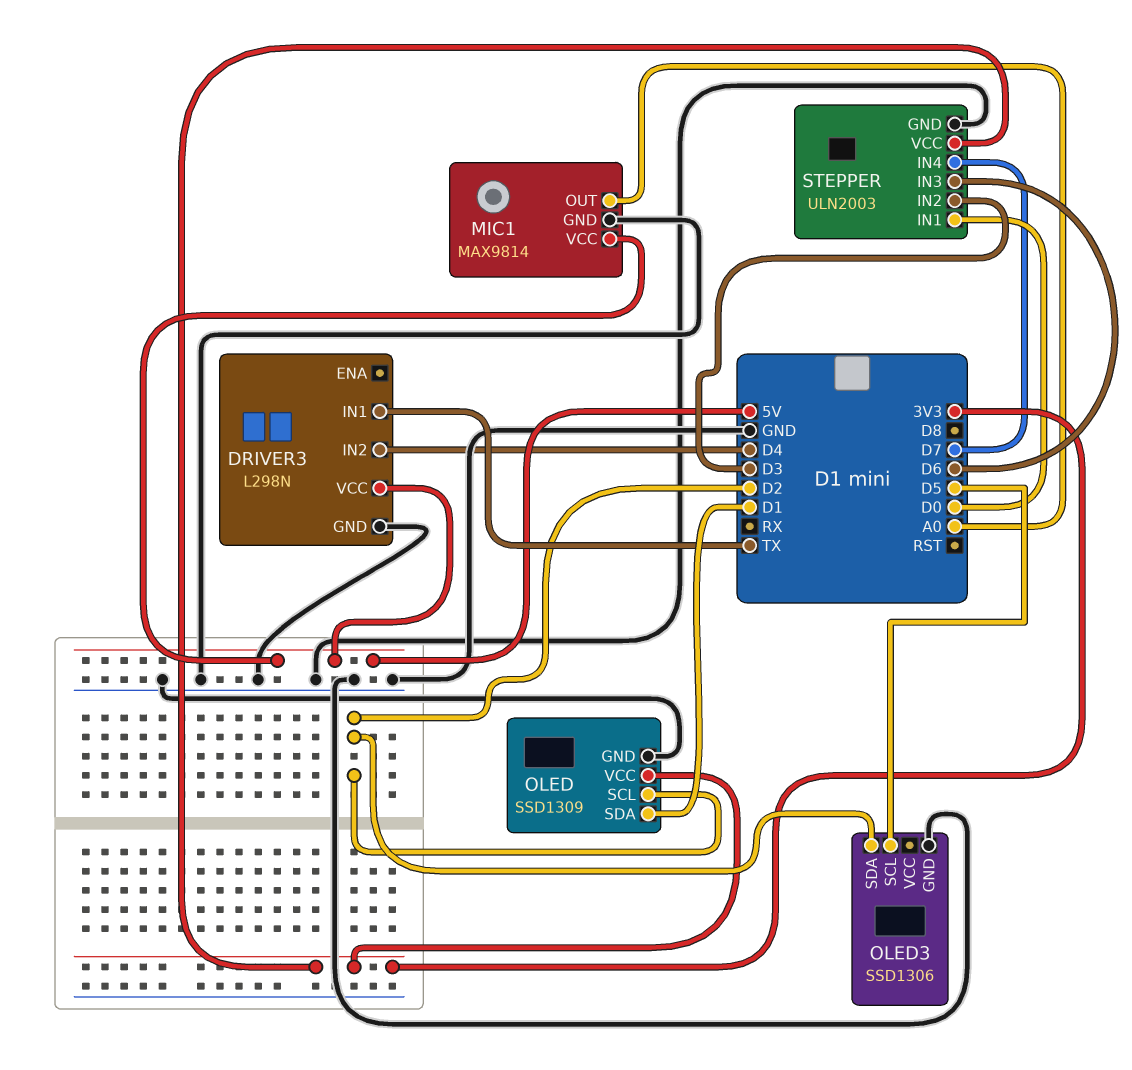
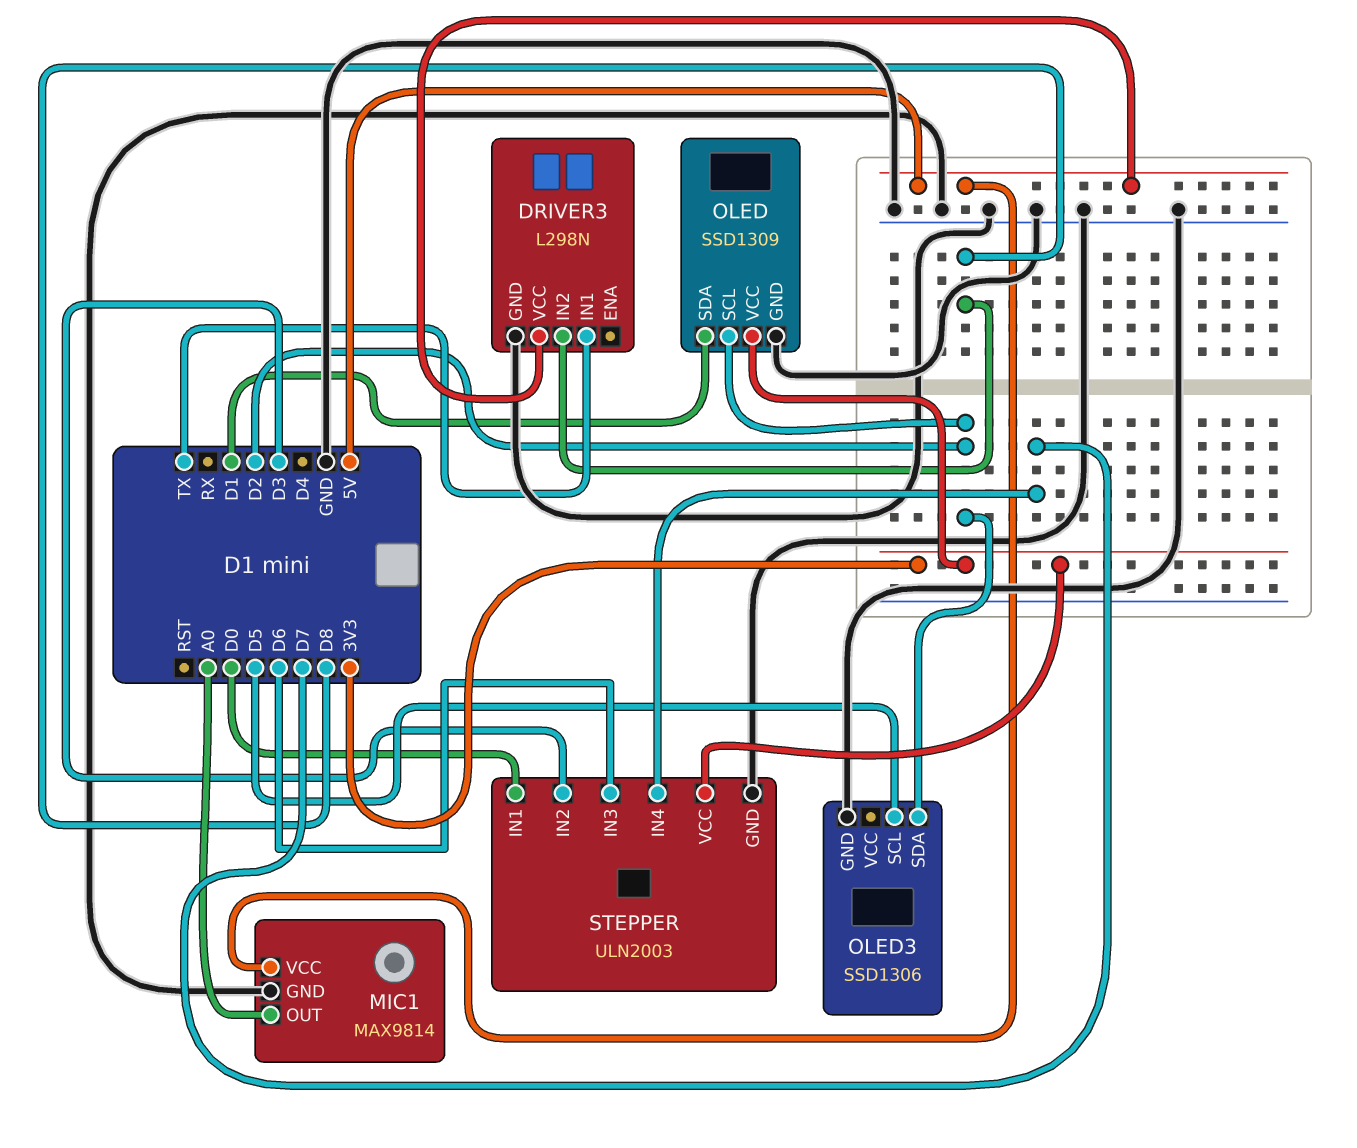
DRIVER3 pin IN2: D4 -> D8

